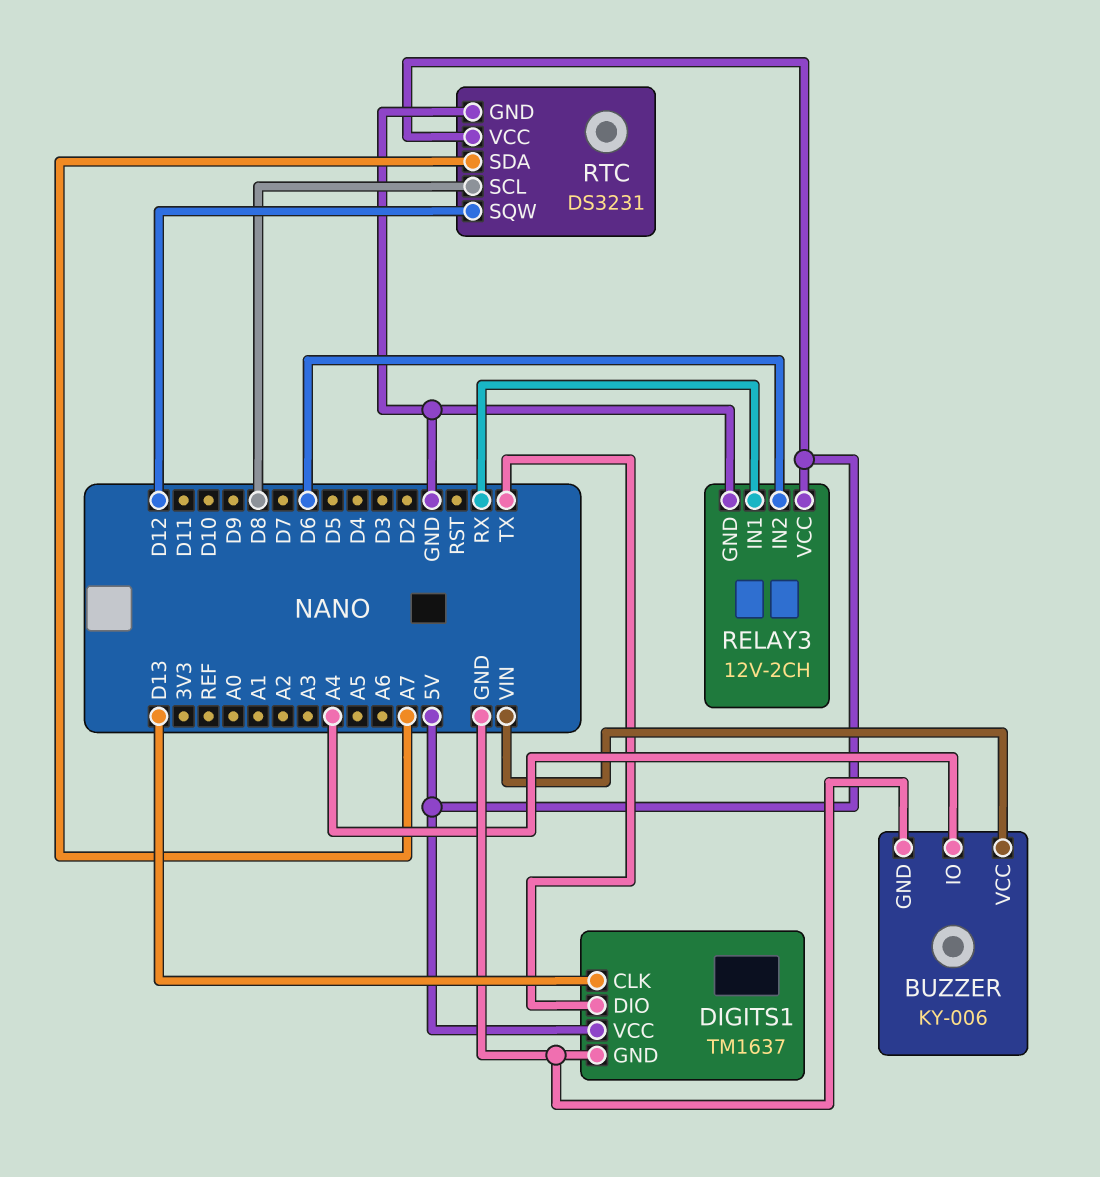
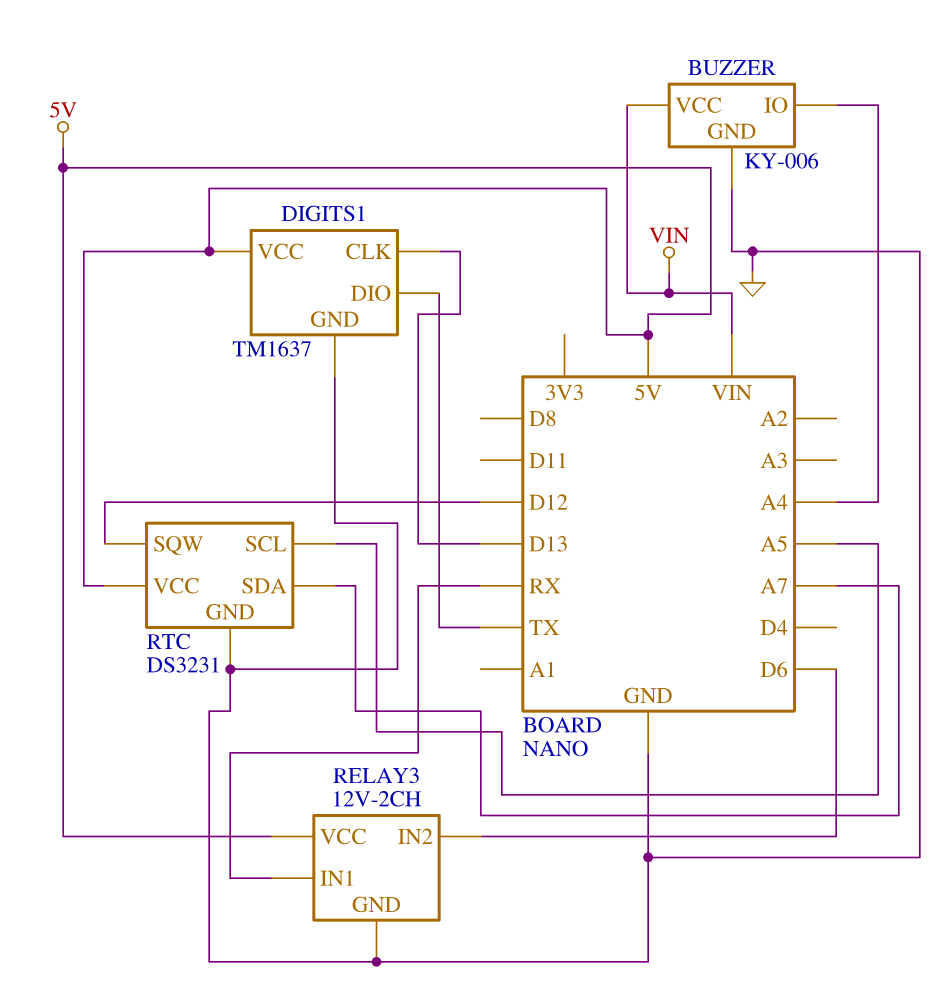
RTC pin SCL: D8 -> A5

